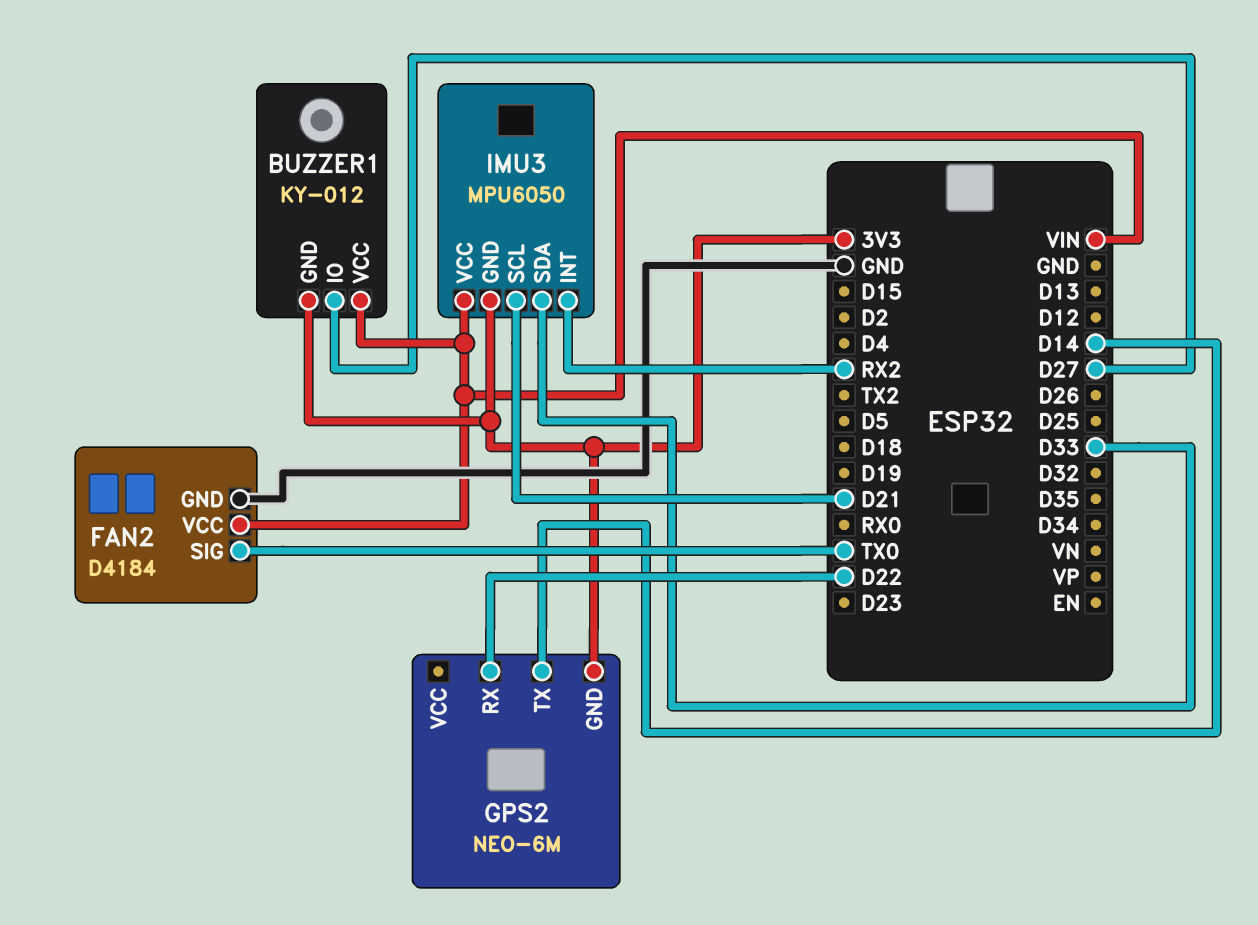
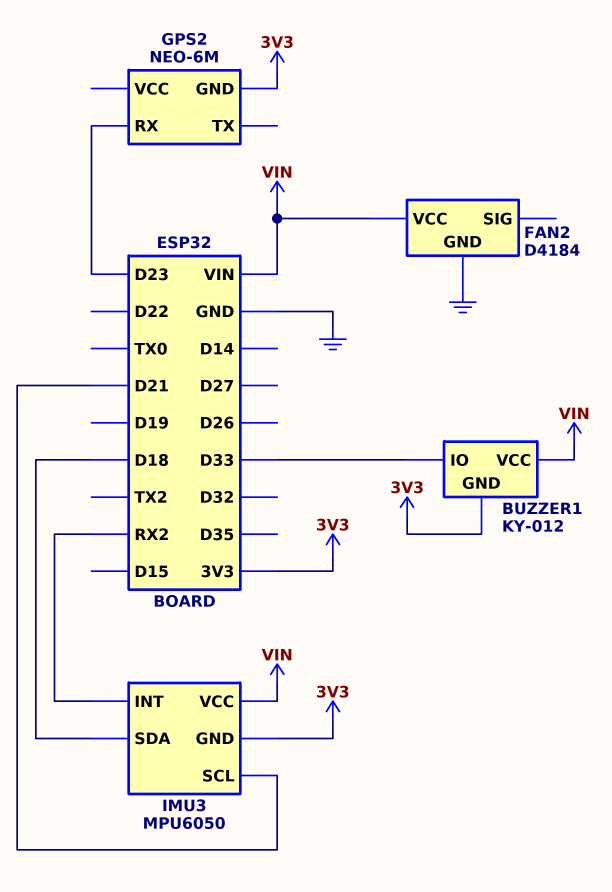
BUZZER1 pin IO: D27 -> D33
FAN2 pin SIG: TX0 -> none
GPS2 pin RX: D22 -> D23
GPS2 pin TX: D14 -> none
IMU3 pin SDA: D33 -> D18

